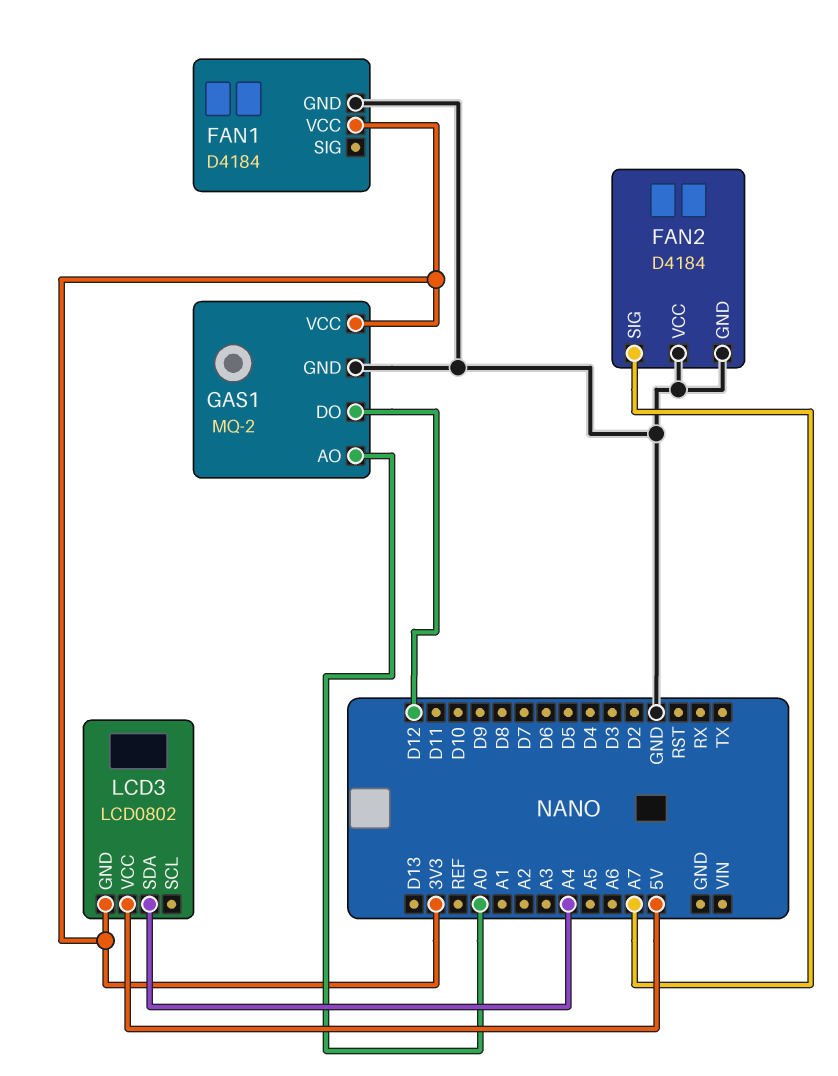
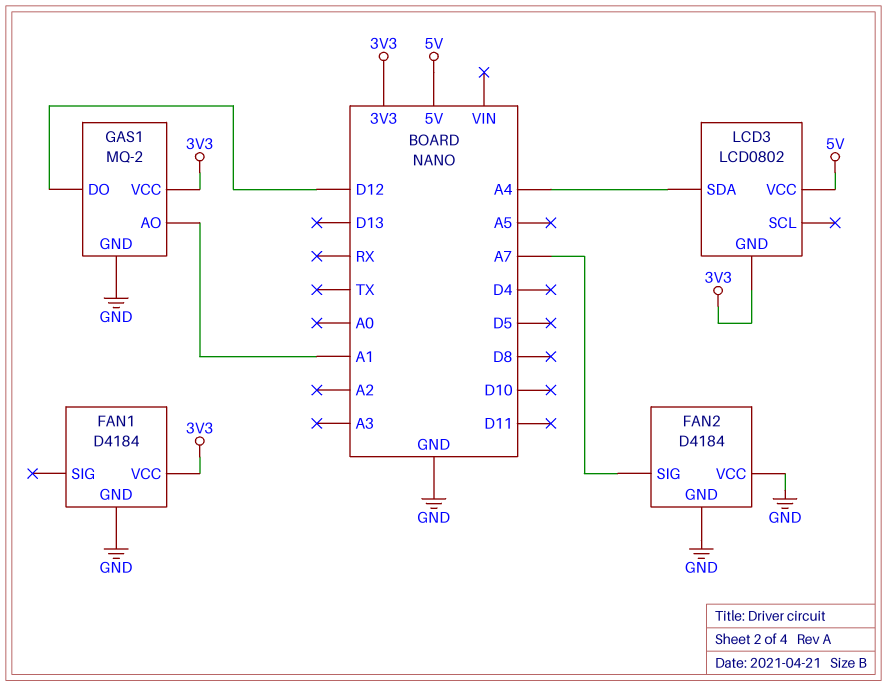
GAS1 pin AO: A0 -> A1

